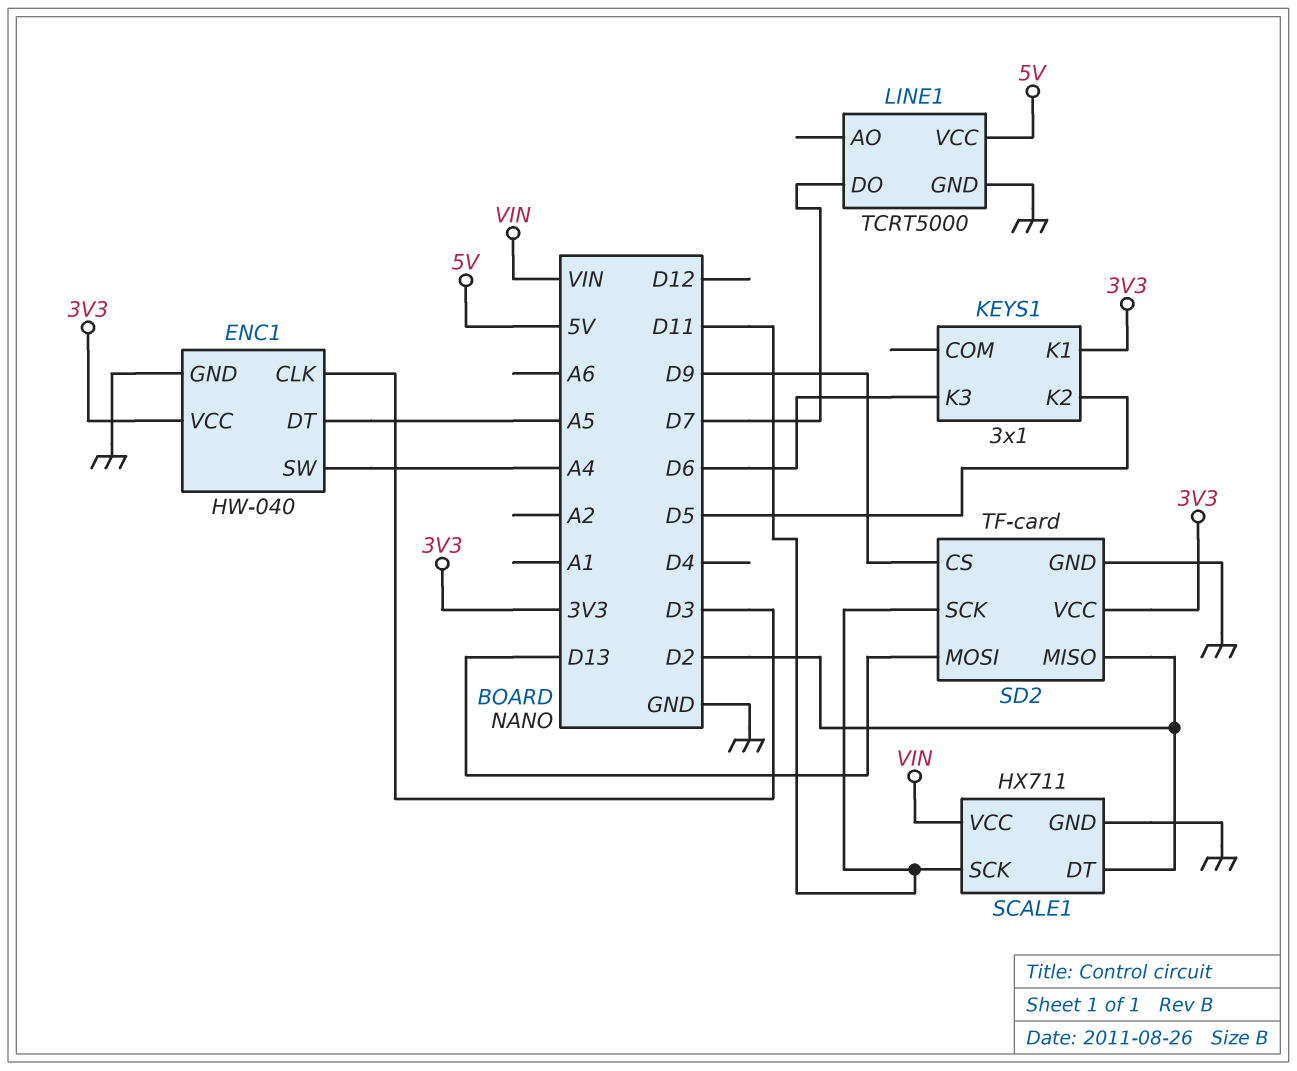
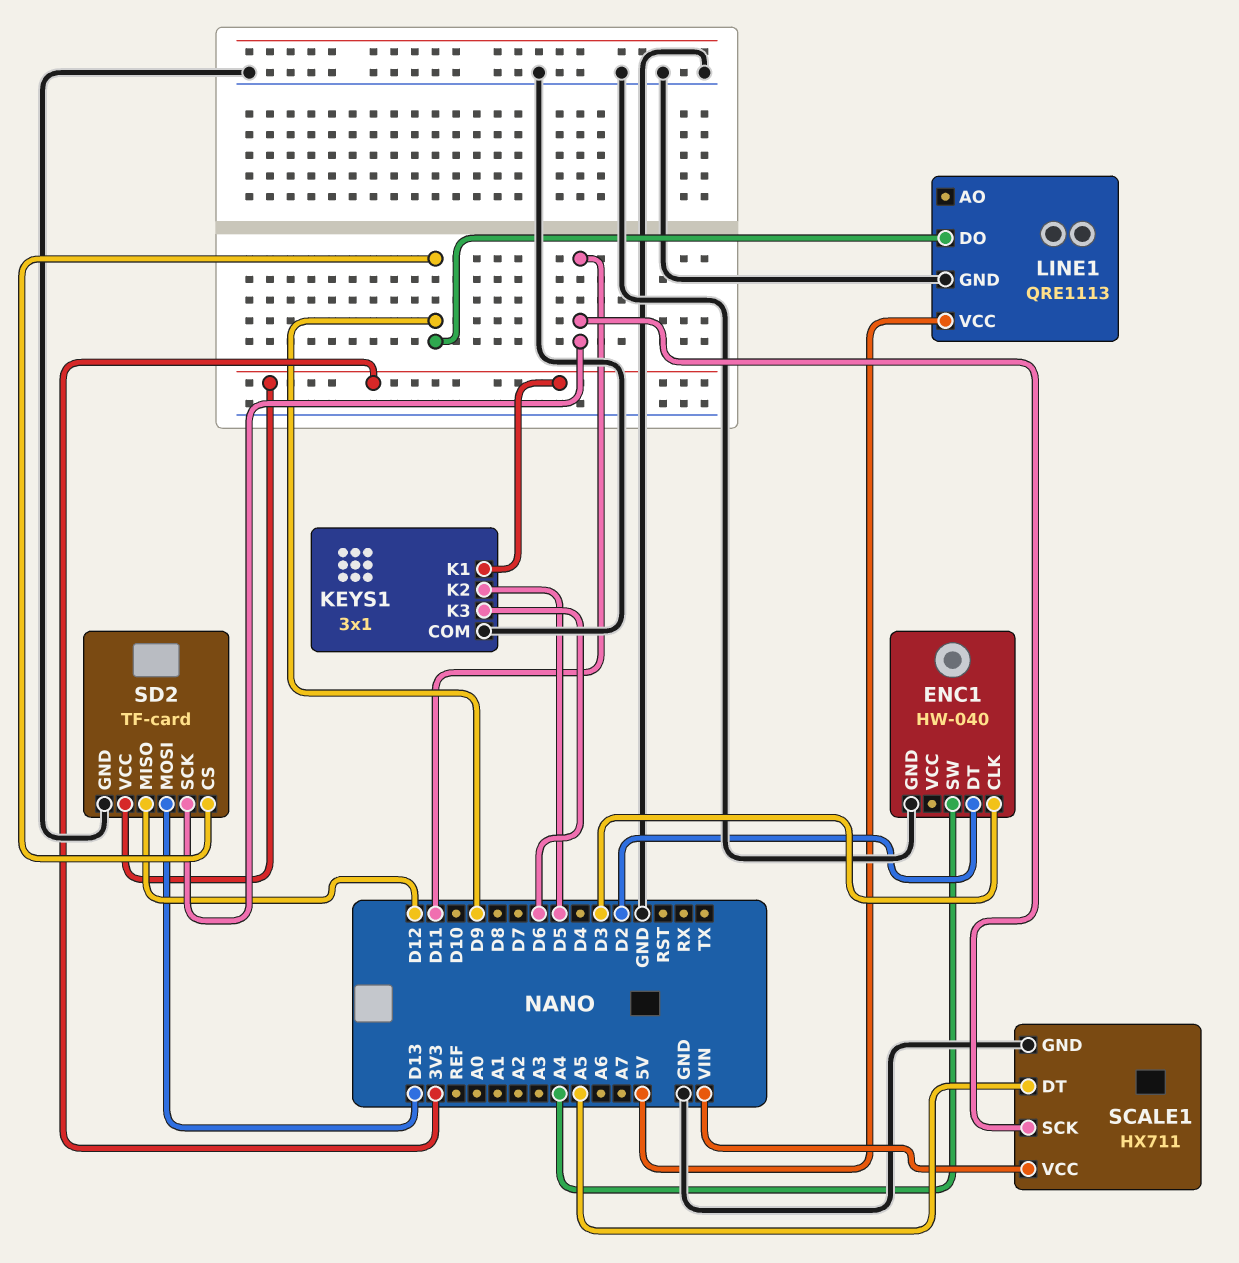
ENC1 pin DT: A5 -> D2
ENC1 pin VCC: 3V3 -> none
KEYS1 pin COM: none -> GND
LINE1: TCRT5000 -> QRE1113
LINE1 pin DO: D7 -> D9
SCALE1 pin DT: D2 -> A5
SD2 pin MISO: D2 -> D12

